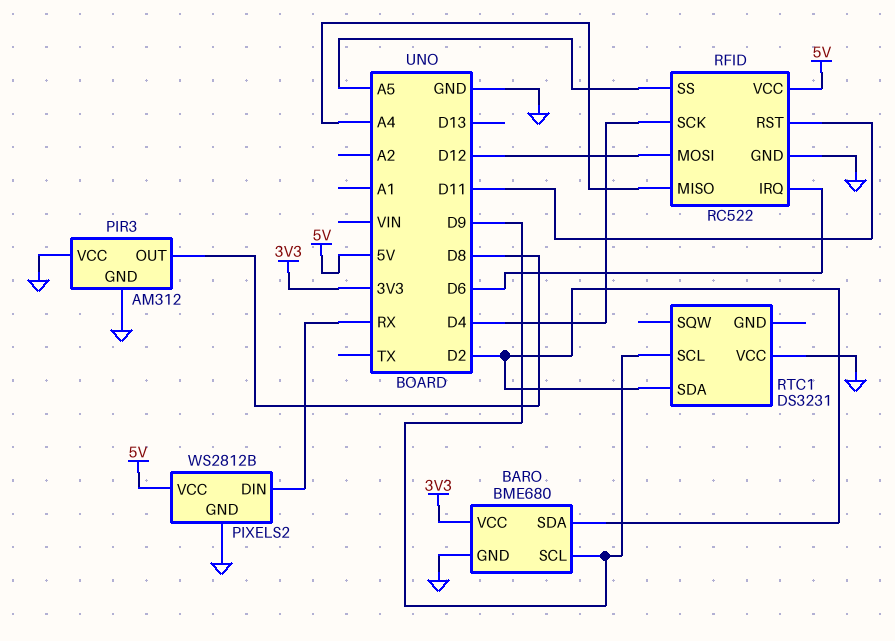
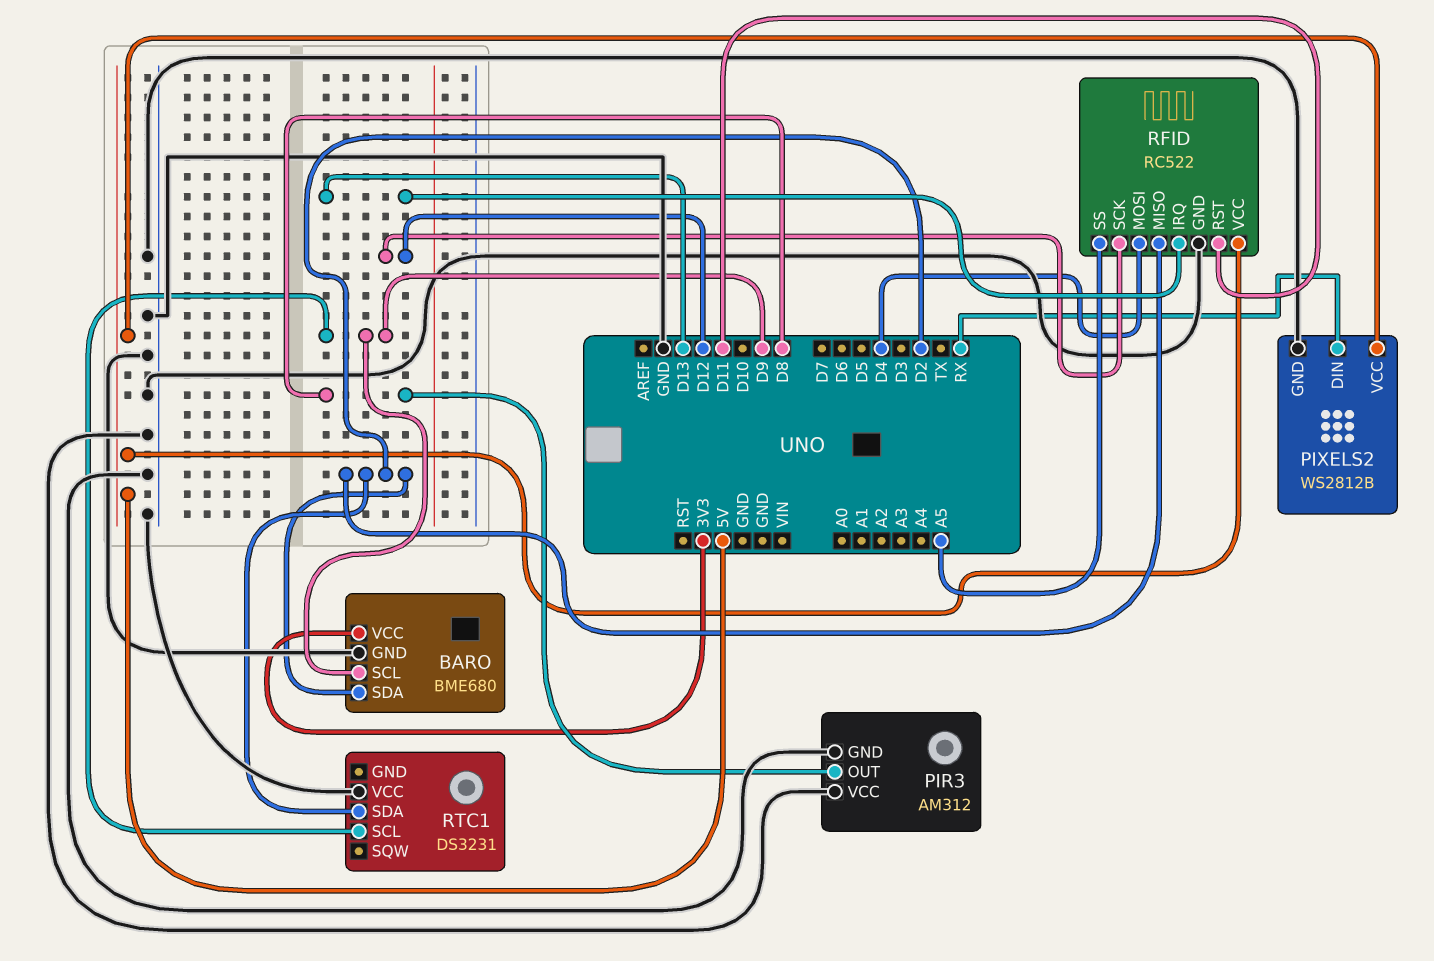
RFID pin IRQ: D6 -> D13
RFID pin MISO: A4 -> D2
RFID pin MOSI: D12 -> D4
RFID pin SCK: D4 -> D12

